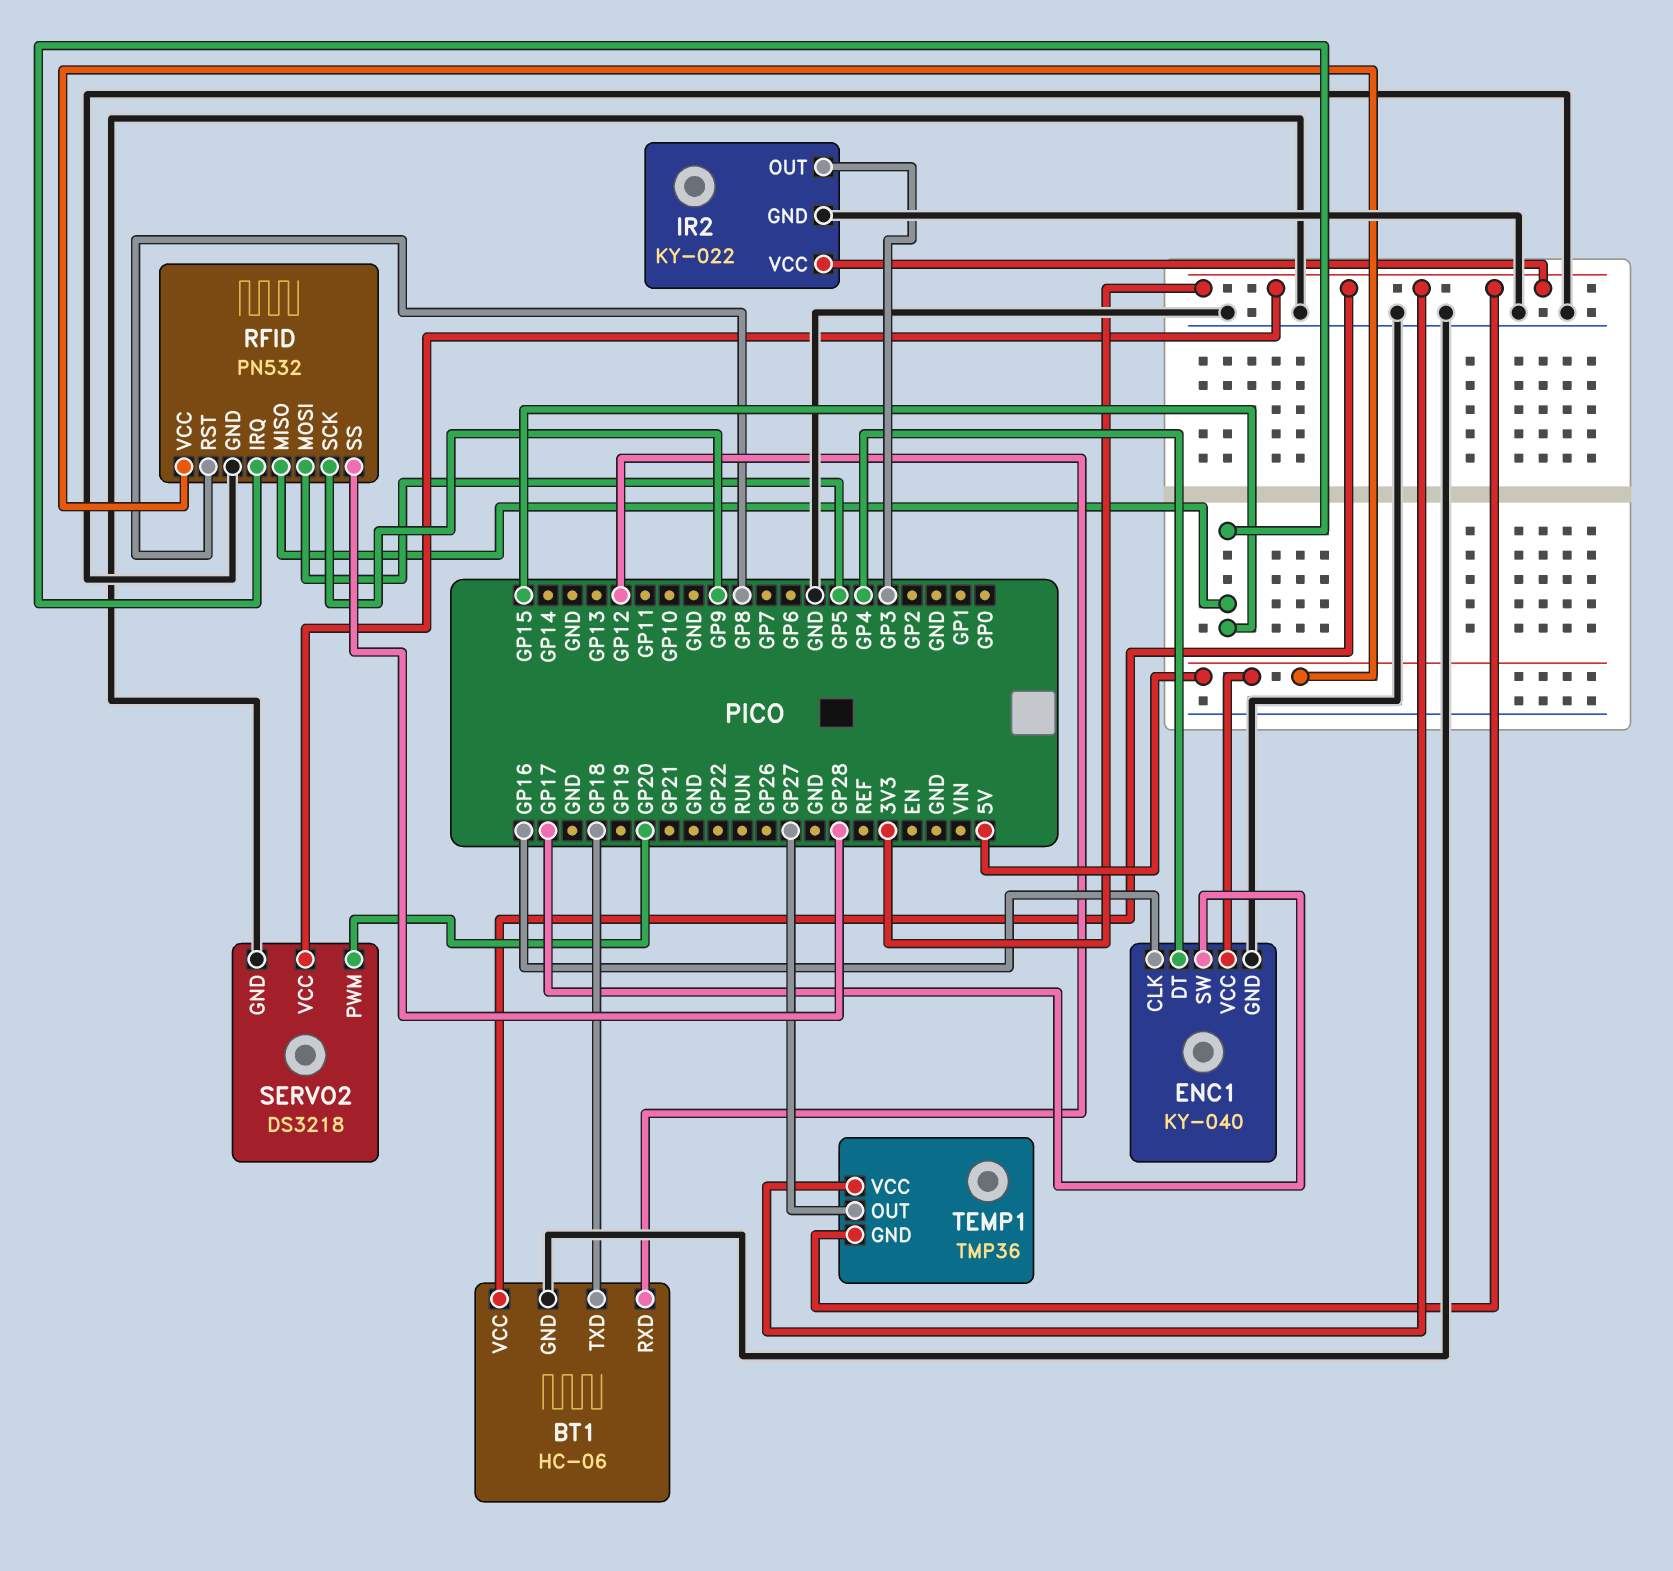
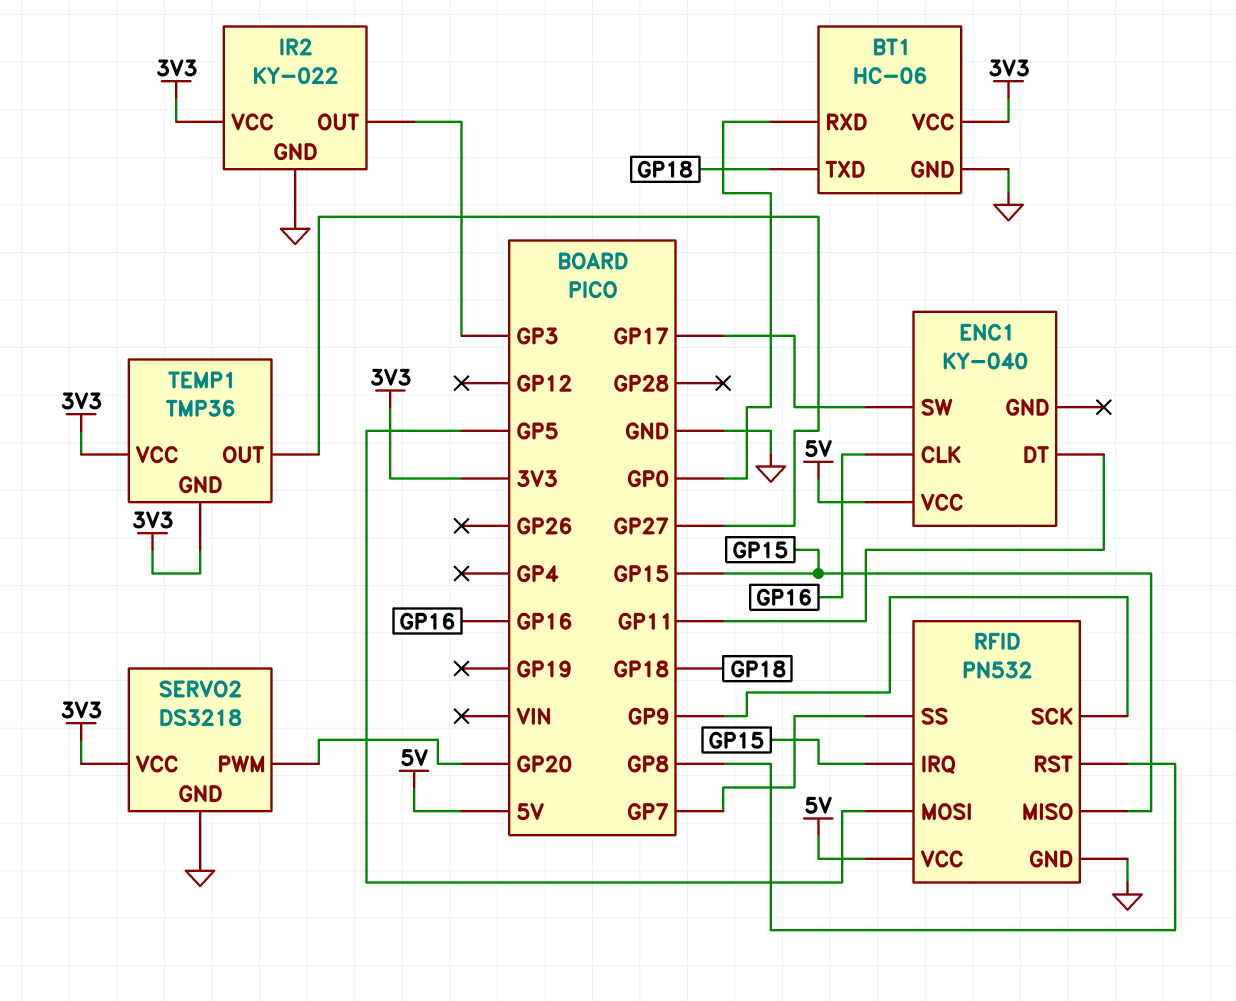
BT1 pin RXD: GP12 -> GP0
ENC1 pin DT: GP4 -> GP11
ENC1 pin GND: GND -> none
RFID pin SS: GP28 -> GP7

